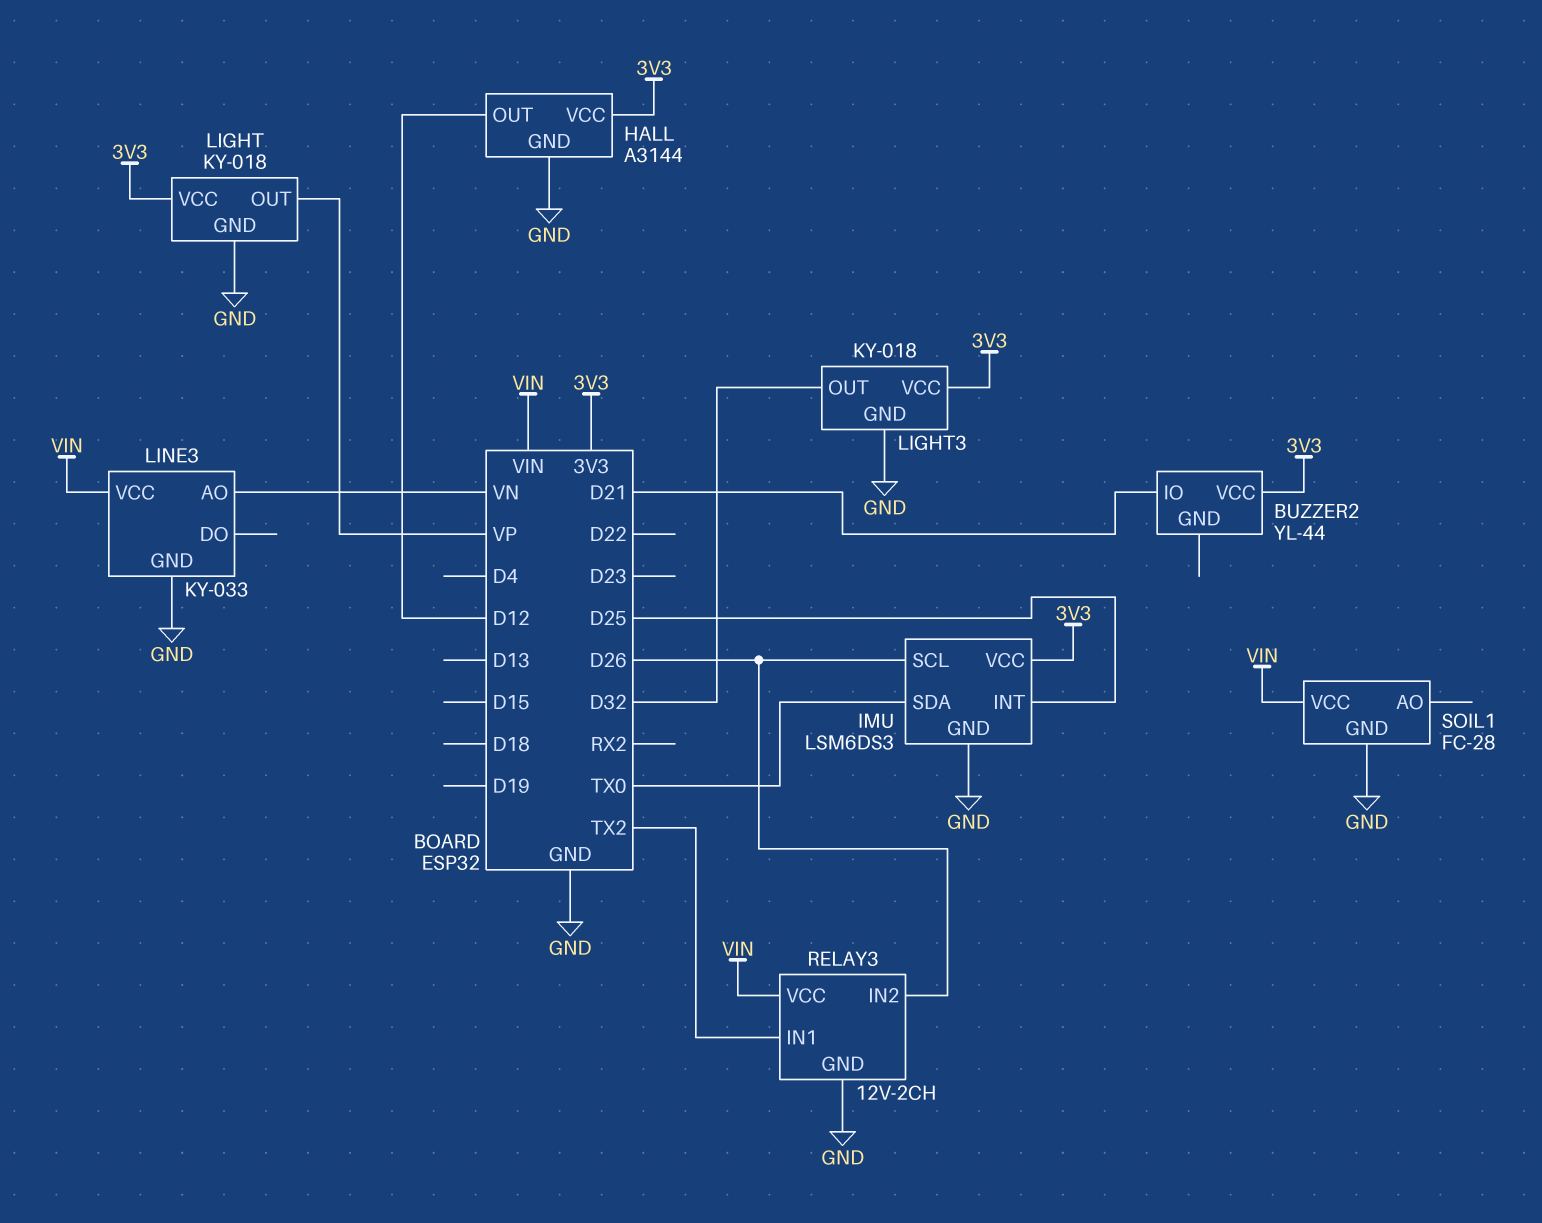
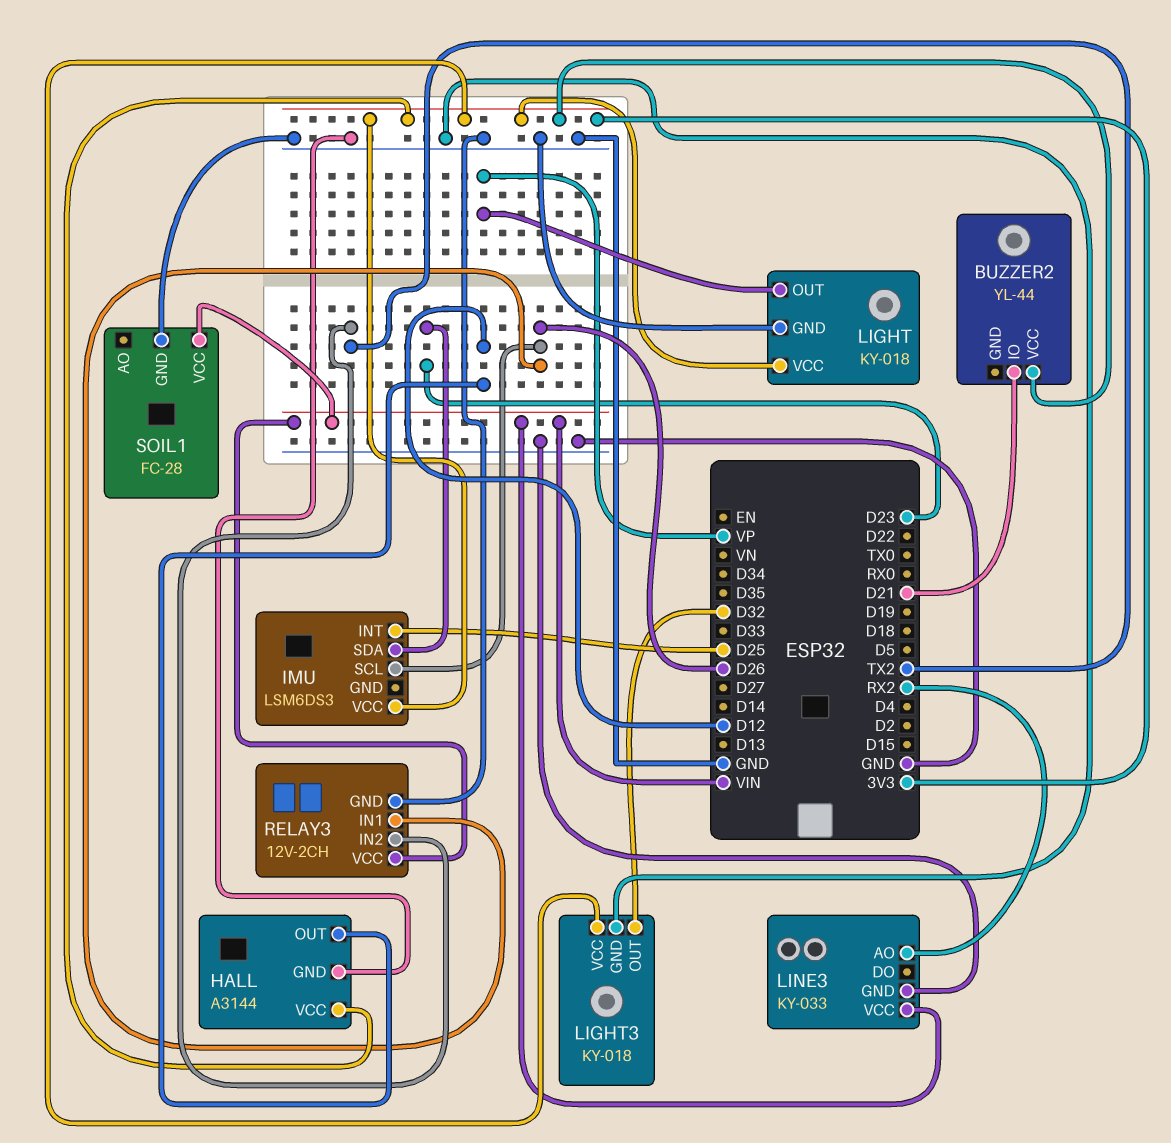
IMU pin GND: GND -> none
IMU pin SDA: TX0 -> D23
LINE3 pin AO: VN -> RX2
RELAY3 pin IN1: TX2 -> D26
RELAY3 pin IN2: D26 -> TX2

